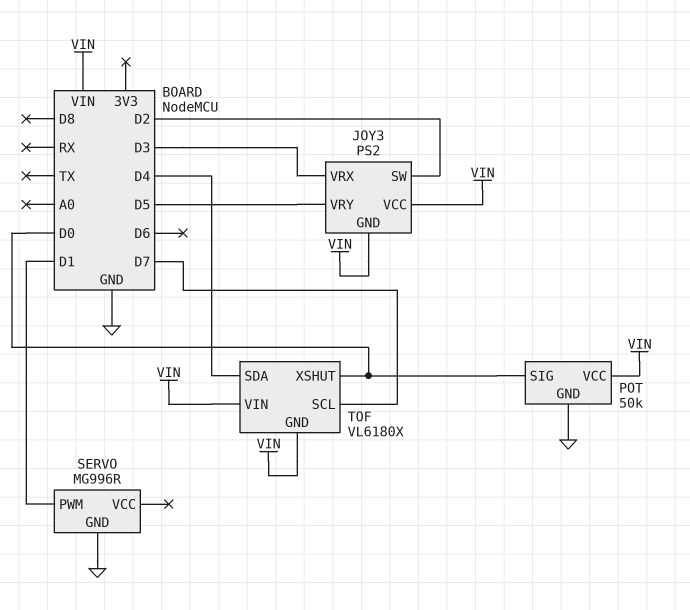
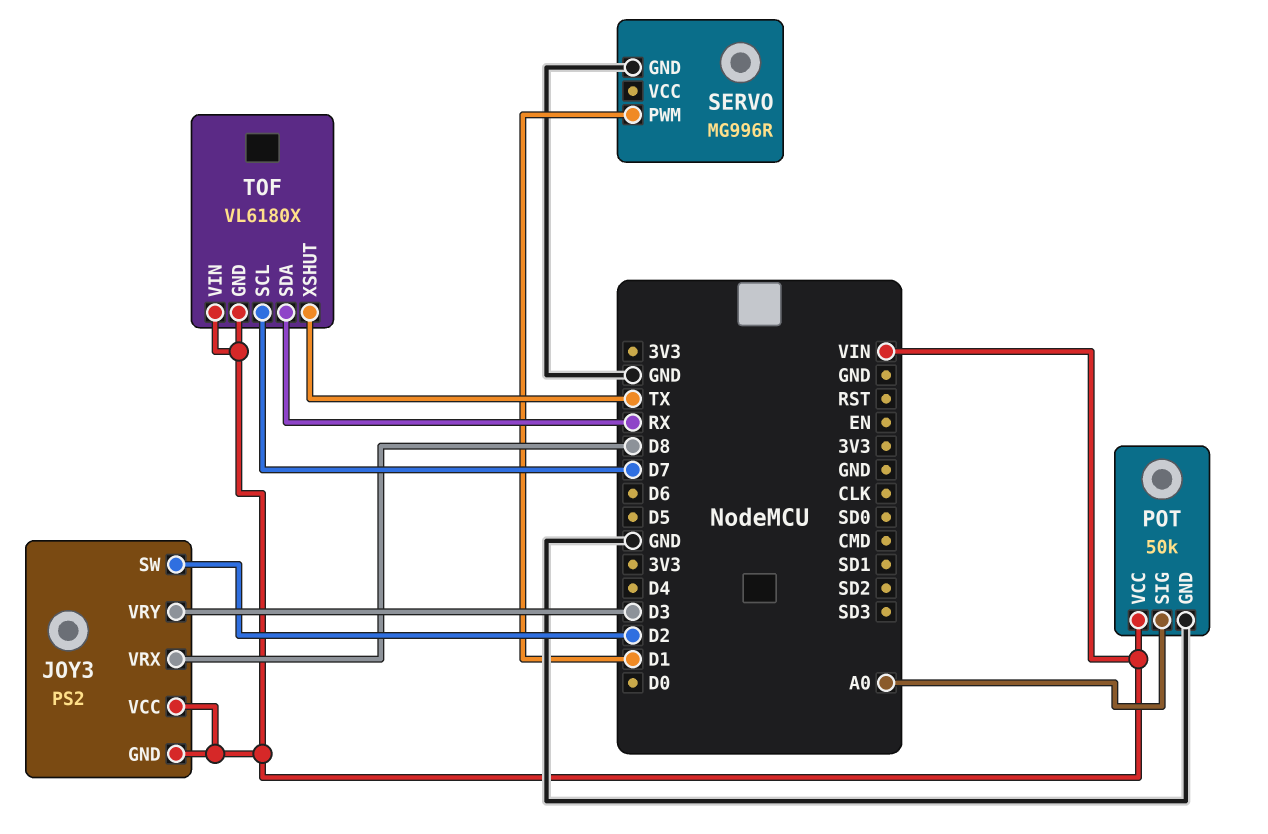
JOY3 pin VRX: D3 -> D8
JOY3 pin VRY: D5 -> D3
POT pin SIG: D0 -> A0
TOF pin SDA: D4 -> RX
TOF pin XSHUT: D0 -> TX

